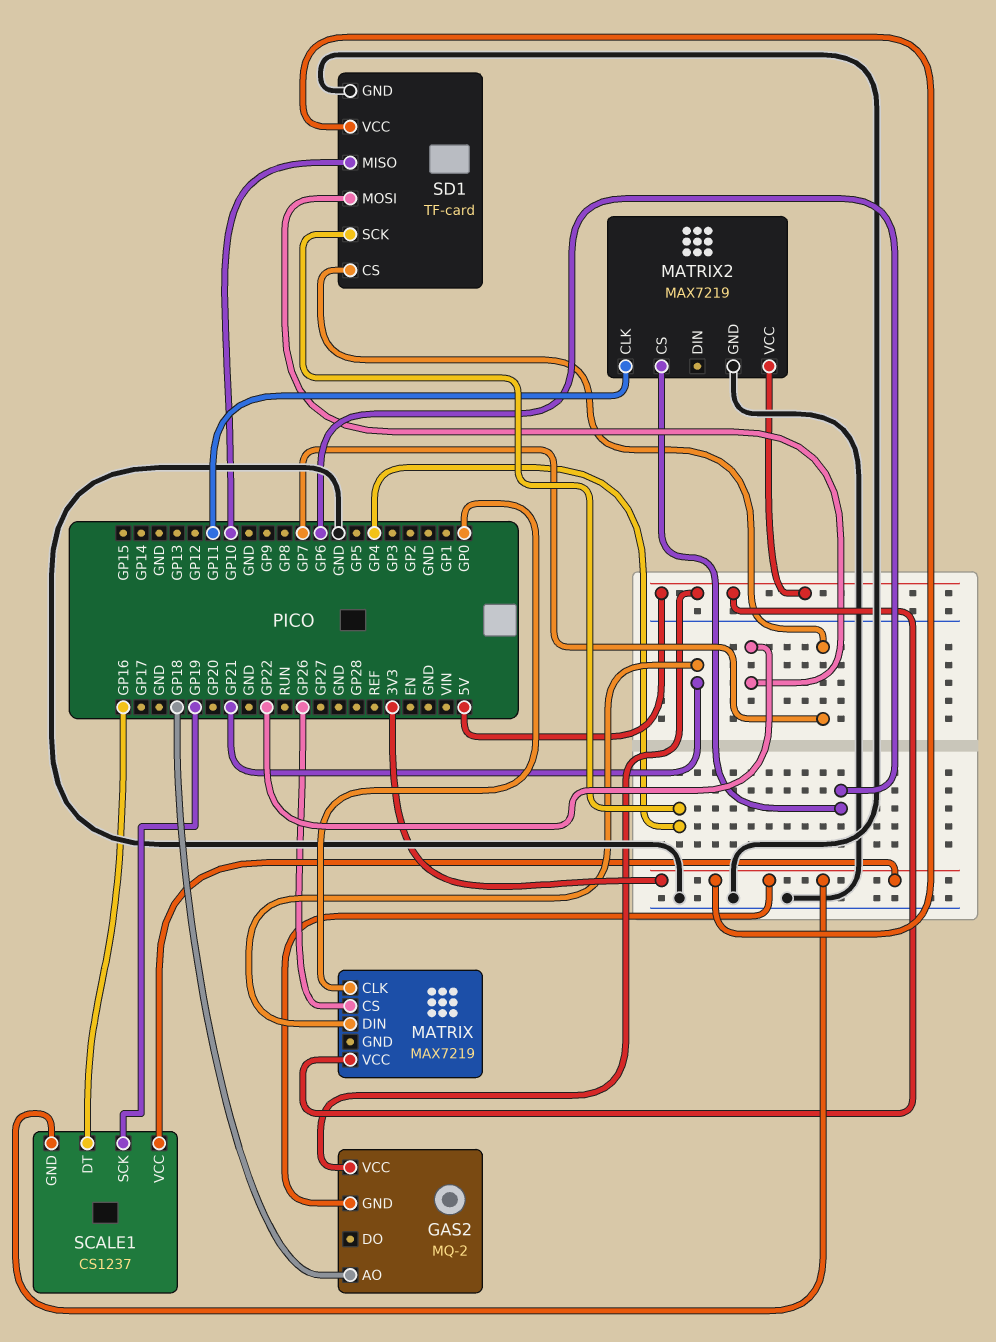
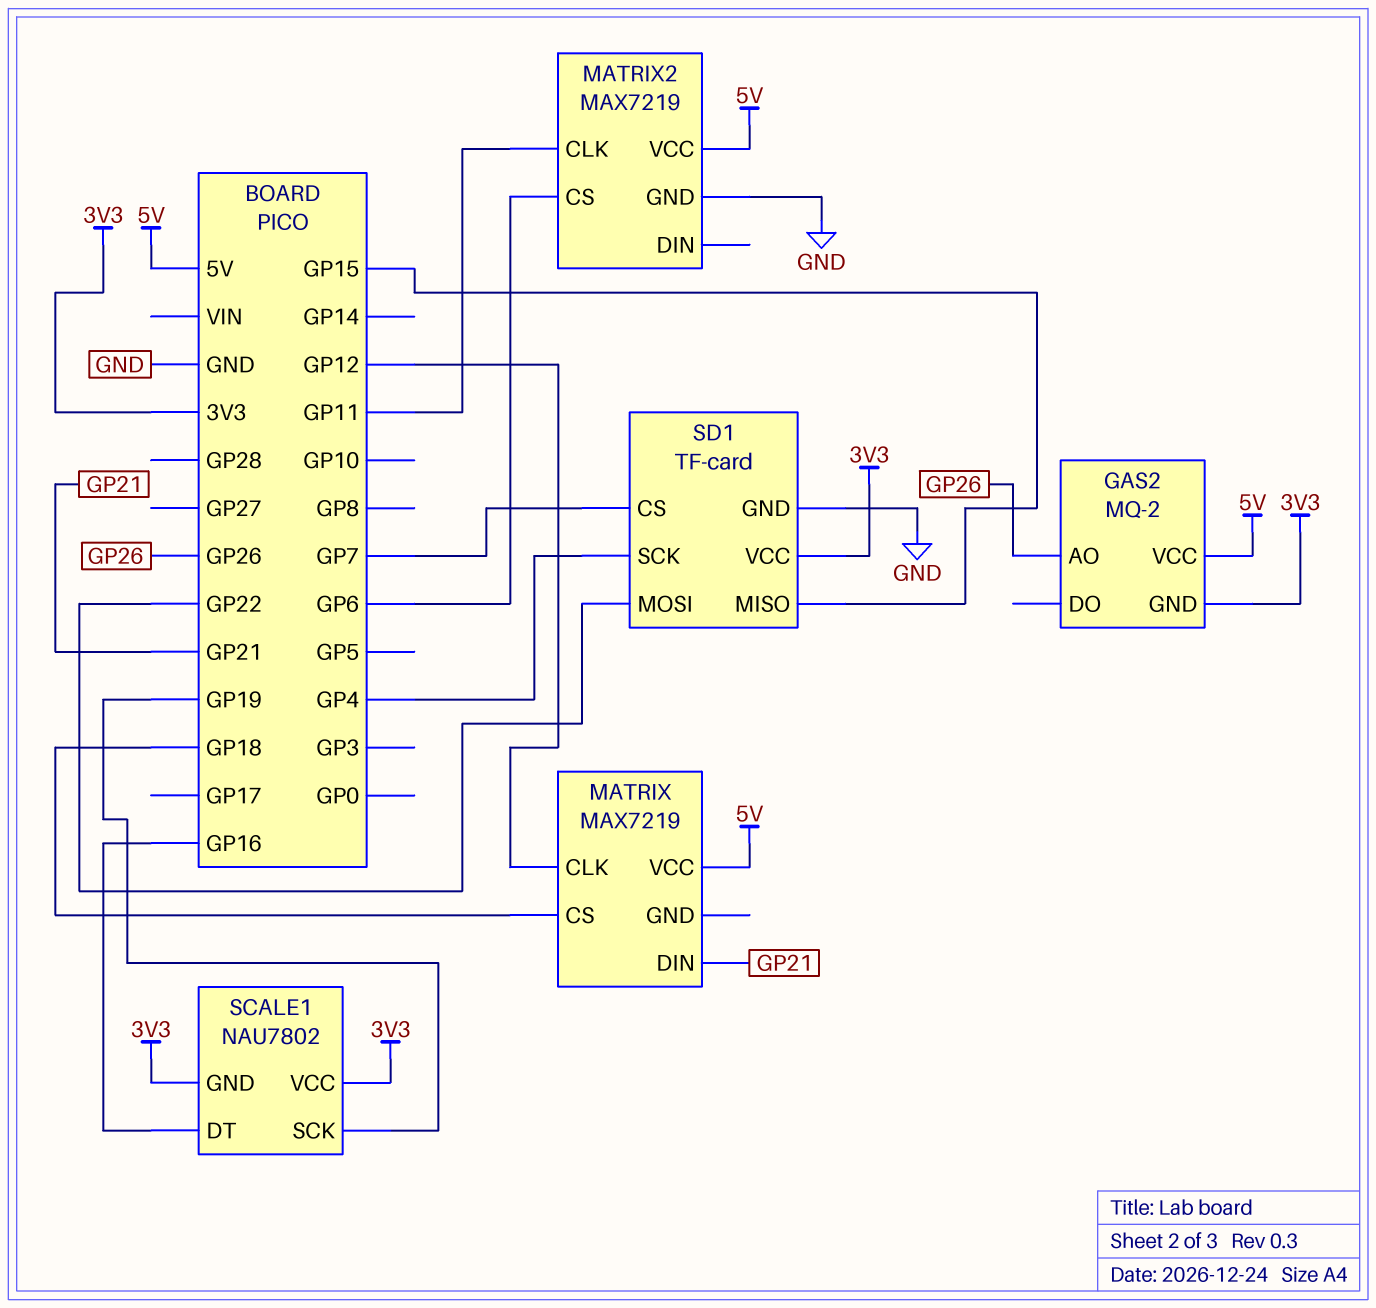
GAS2 pin AO: GP18 -> GP26
MATRIX pin CLK: GP0 -> GP12
MATRIX pin CS: GP26 -> GP18
SCALE1: CS1237 -> NAU7802
SD1 pin MISO: GP10 -> GP15

